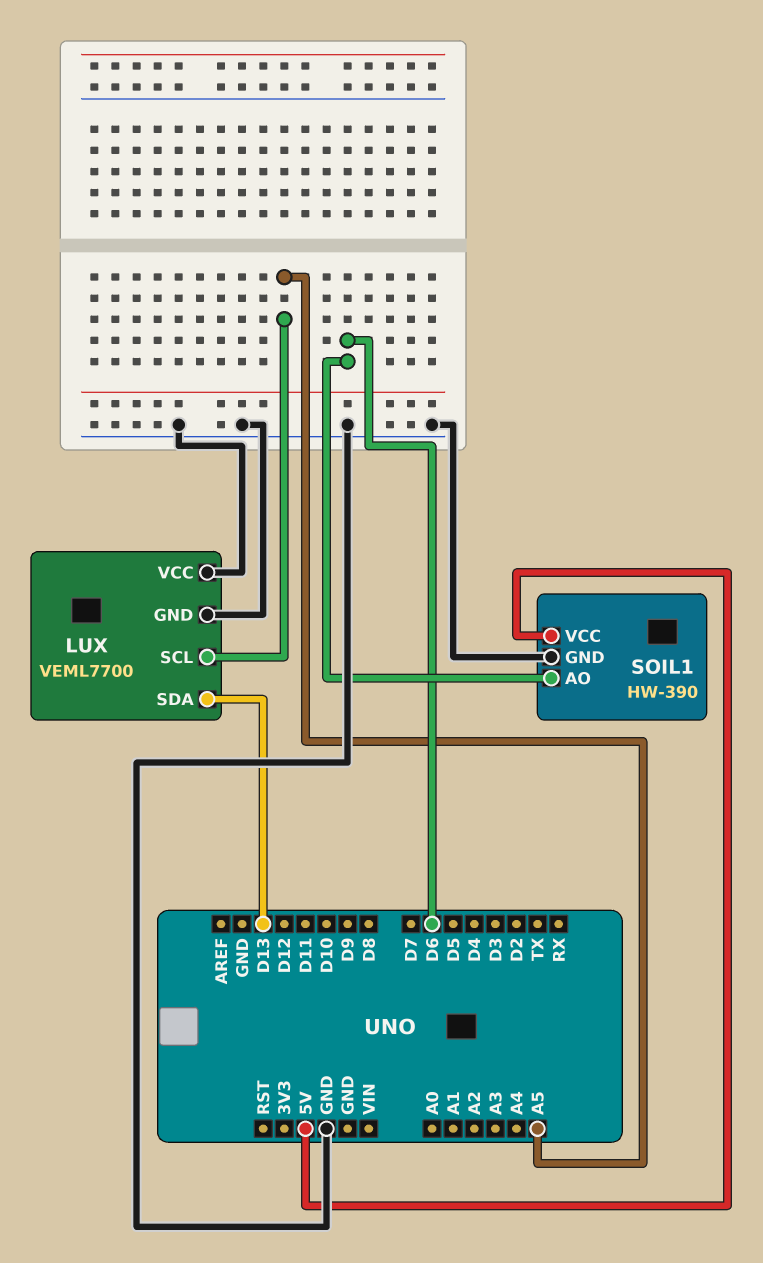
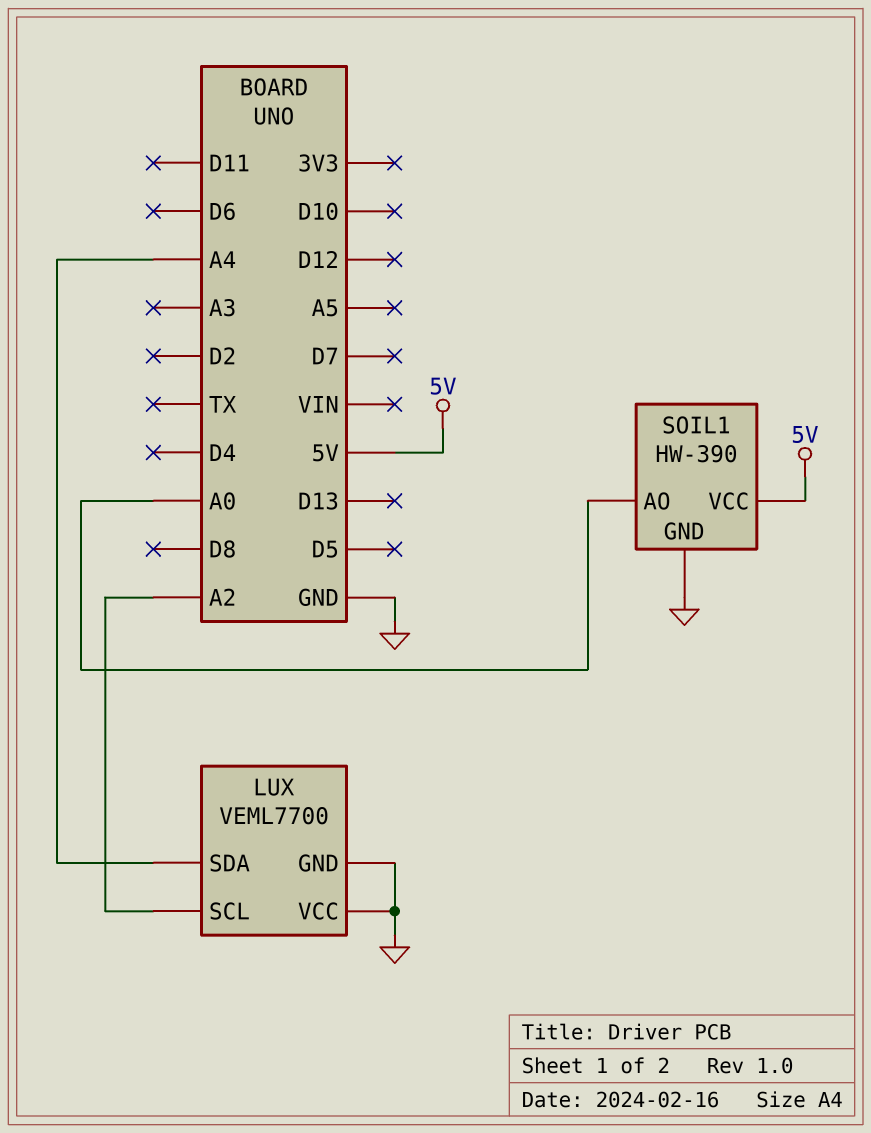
LUX pin SCL: A5 -> A2
LUX pin SDA: D13 -> A4
SOIL1 pin AO: D6 -> A0

